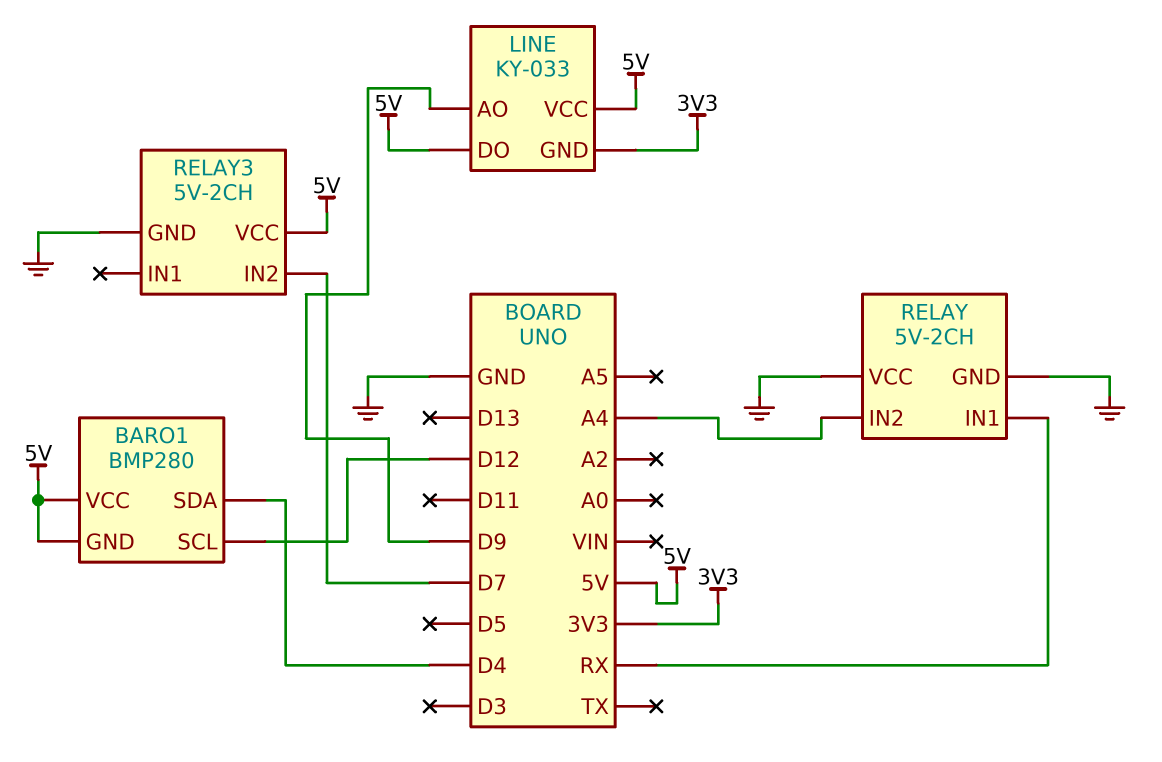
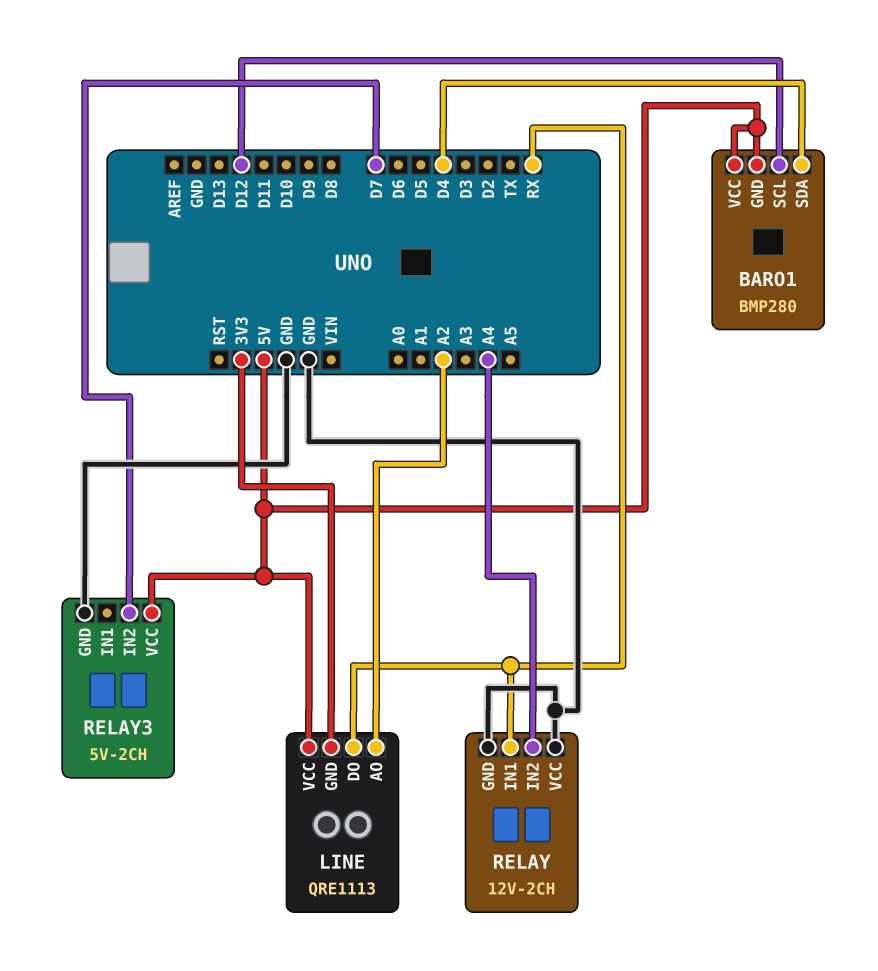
LINE: KY-033 -> QRE1113
LINE pin AO: D9 -> A2
LINE pin DO: 5V -> RX
RELAY: 5V-2CH -> 12V-2CH

